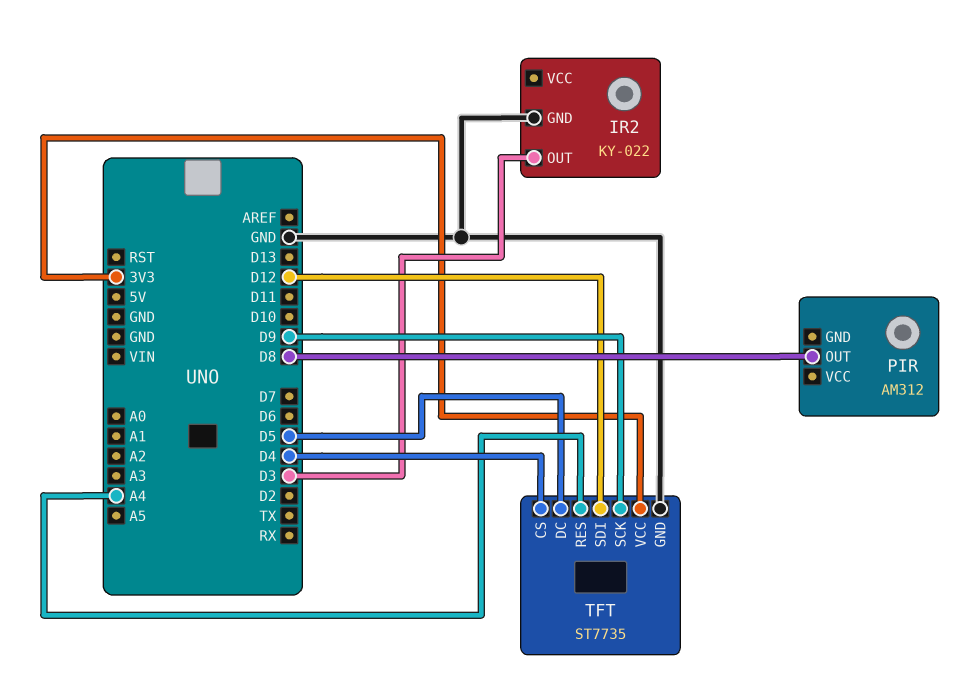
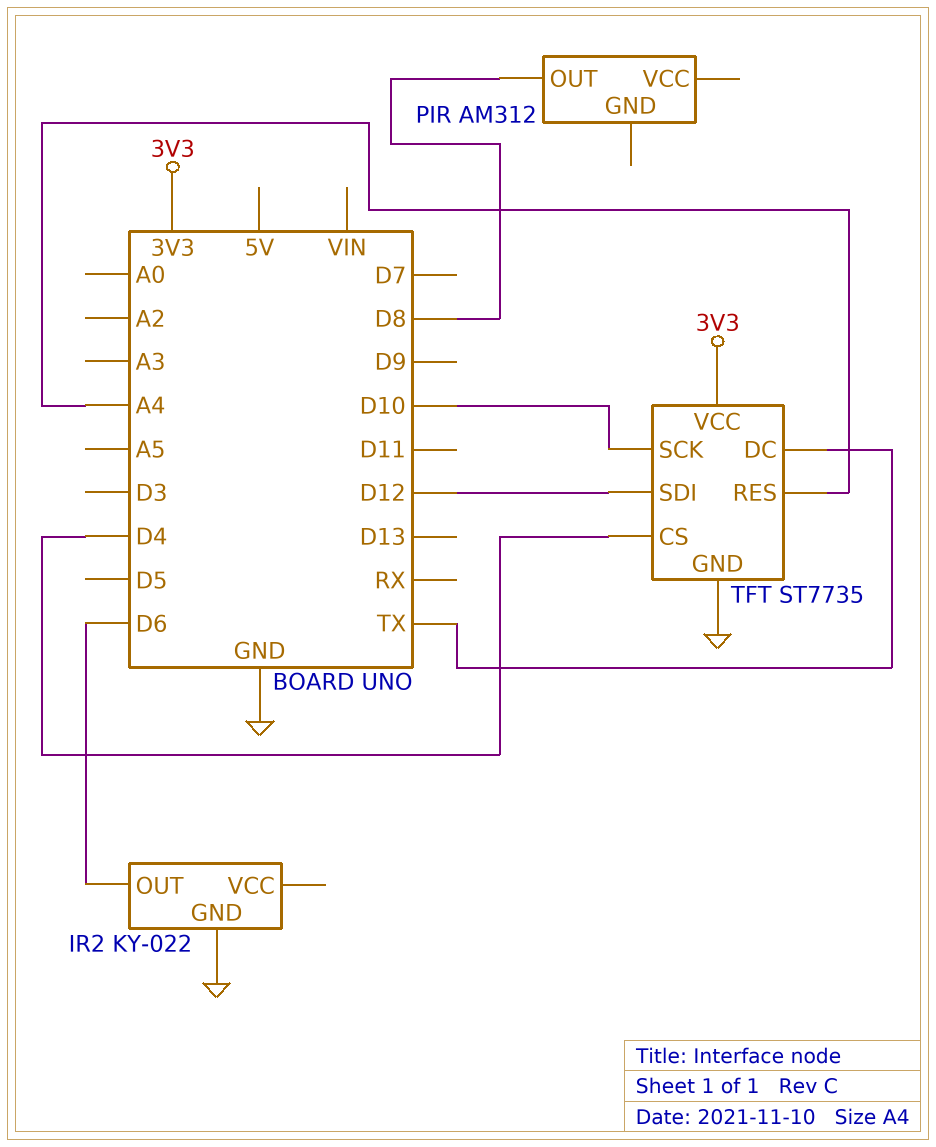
IR2 pin OUT: D3 -> D6
TFT pin DC: D5 -> TX
TFT pin SCK: D9 -> D10

